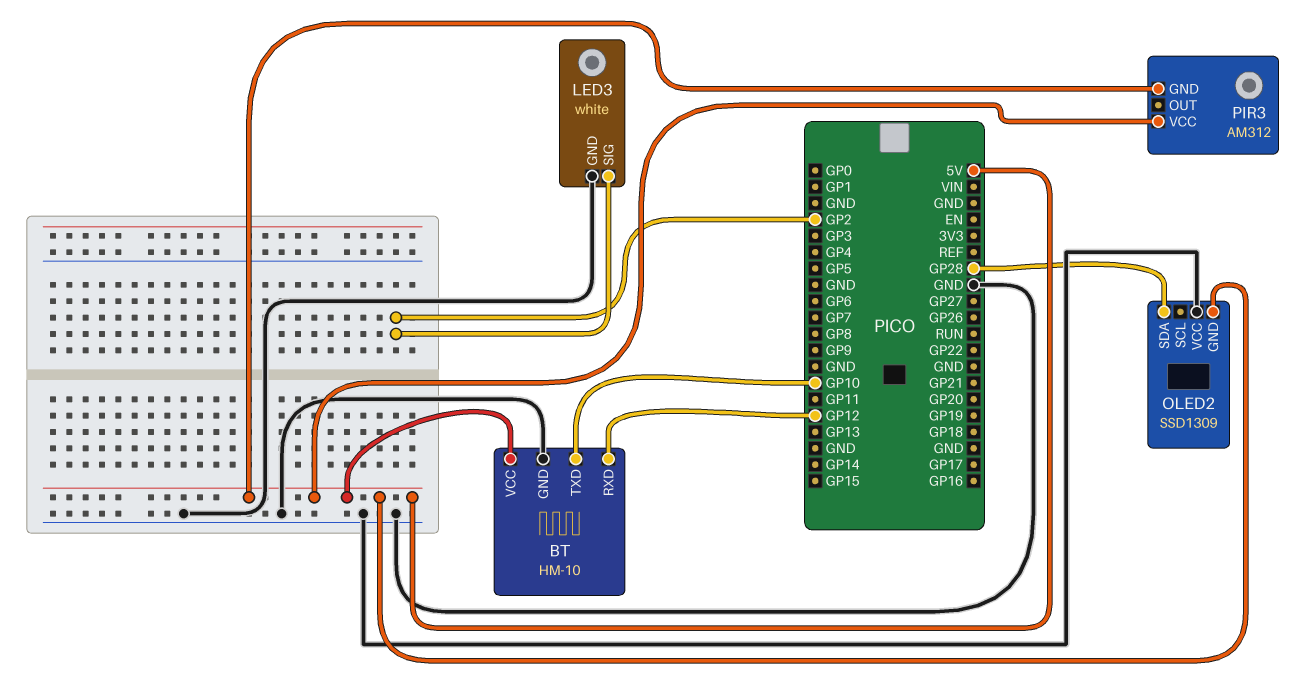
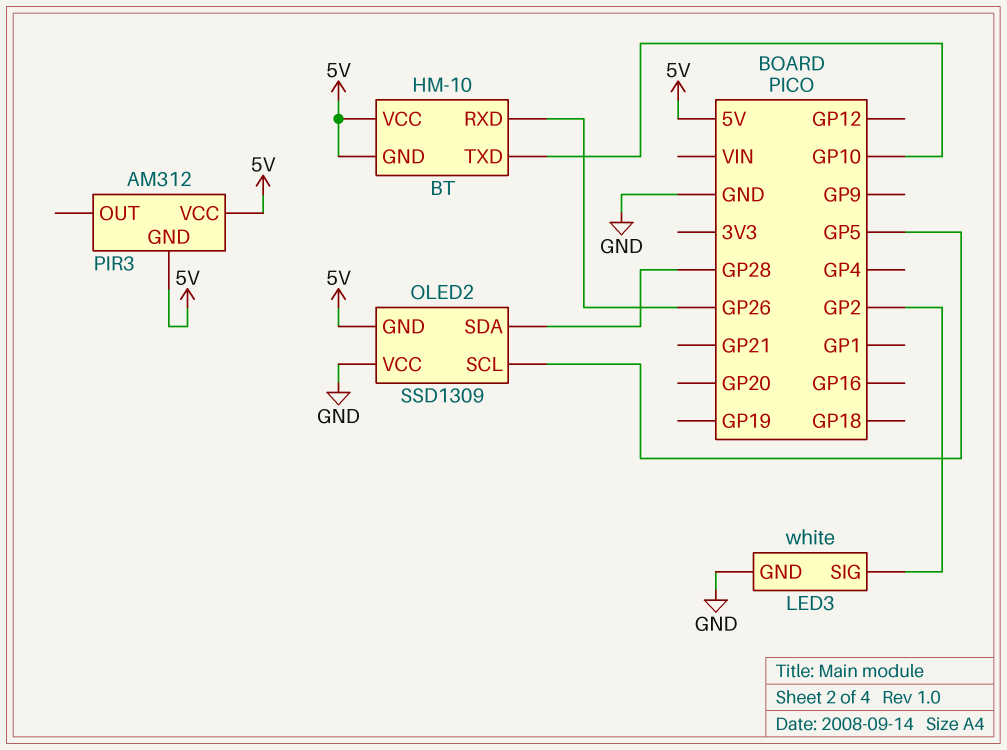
BT pin GND: GND -> 5V
BT pin RXD: GP12 -> GP26
OLED2 pin SCL: none -> GP5

